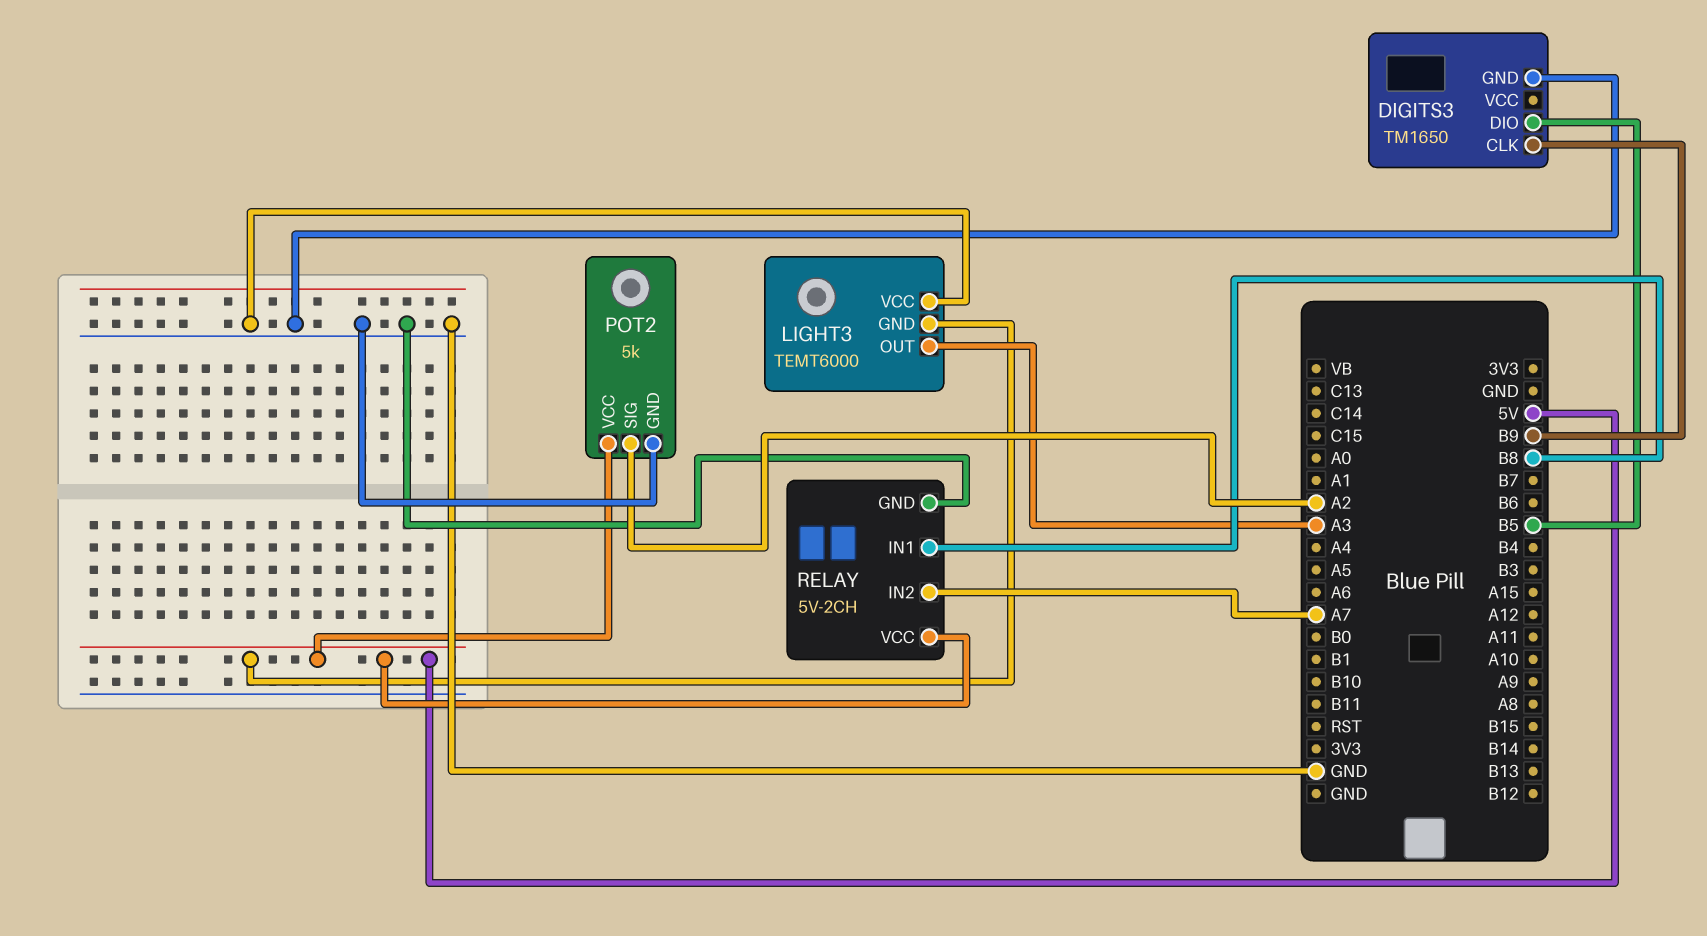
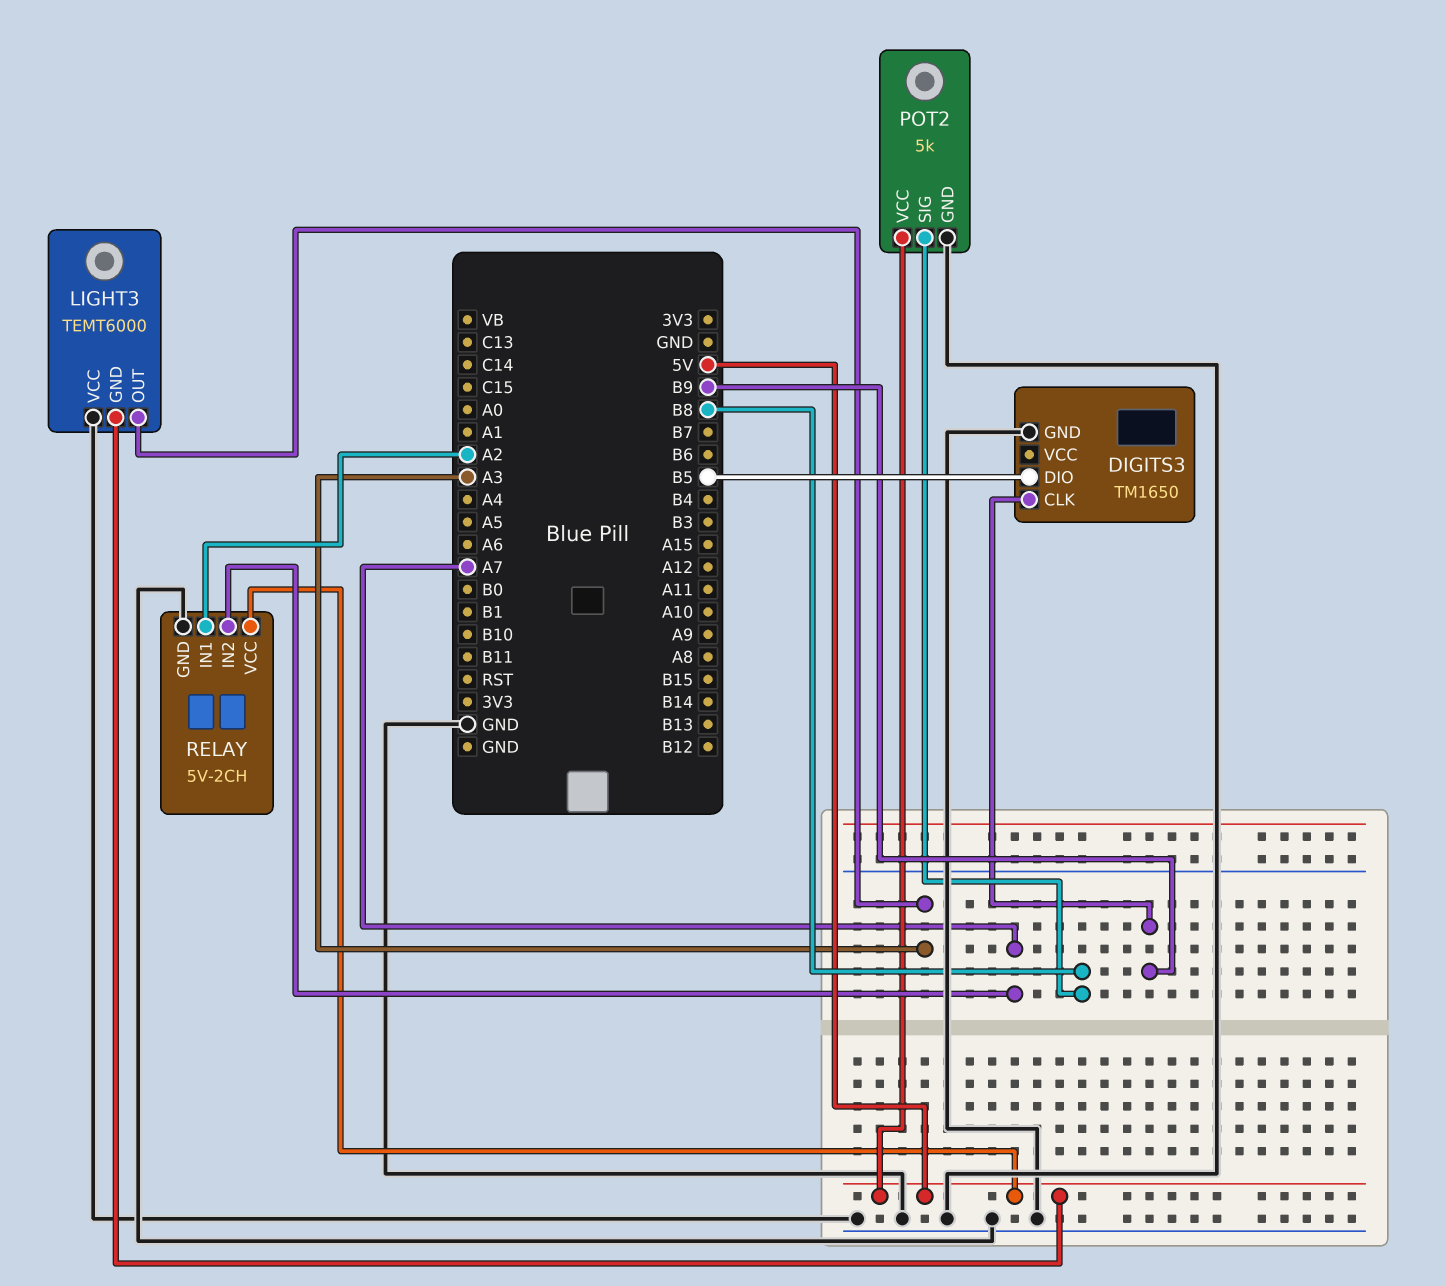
POT2 pin SIG: A2 -> B8
RELAY pin IN1: B8 -> A2

